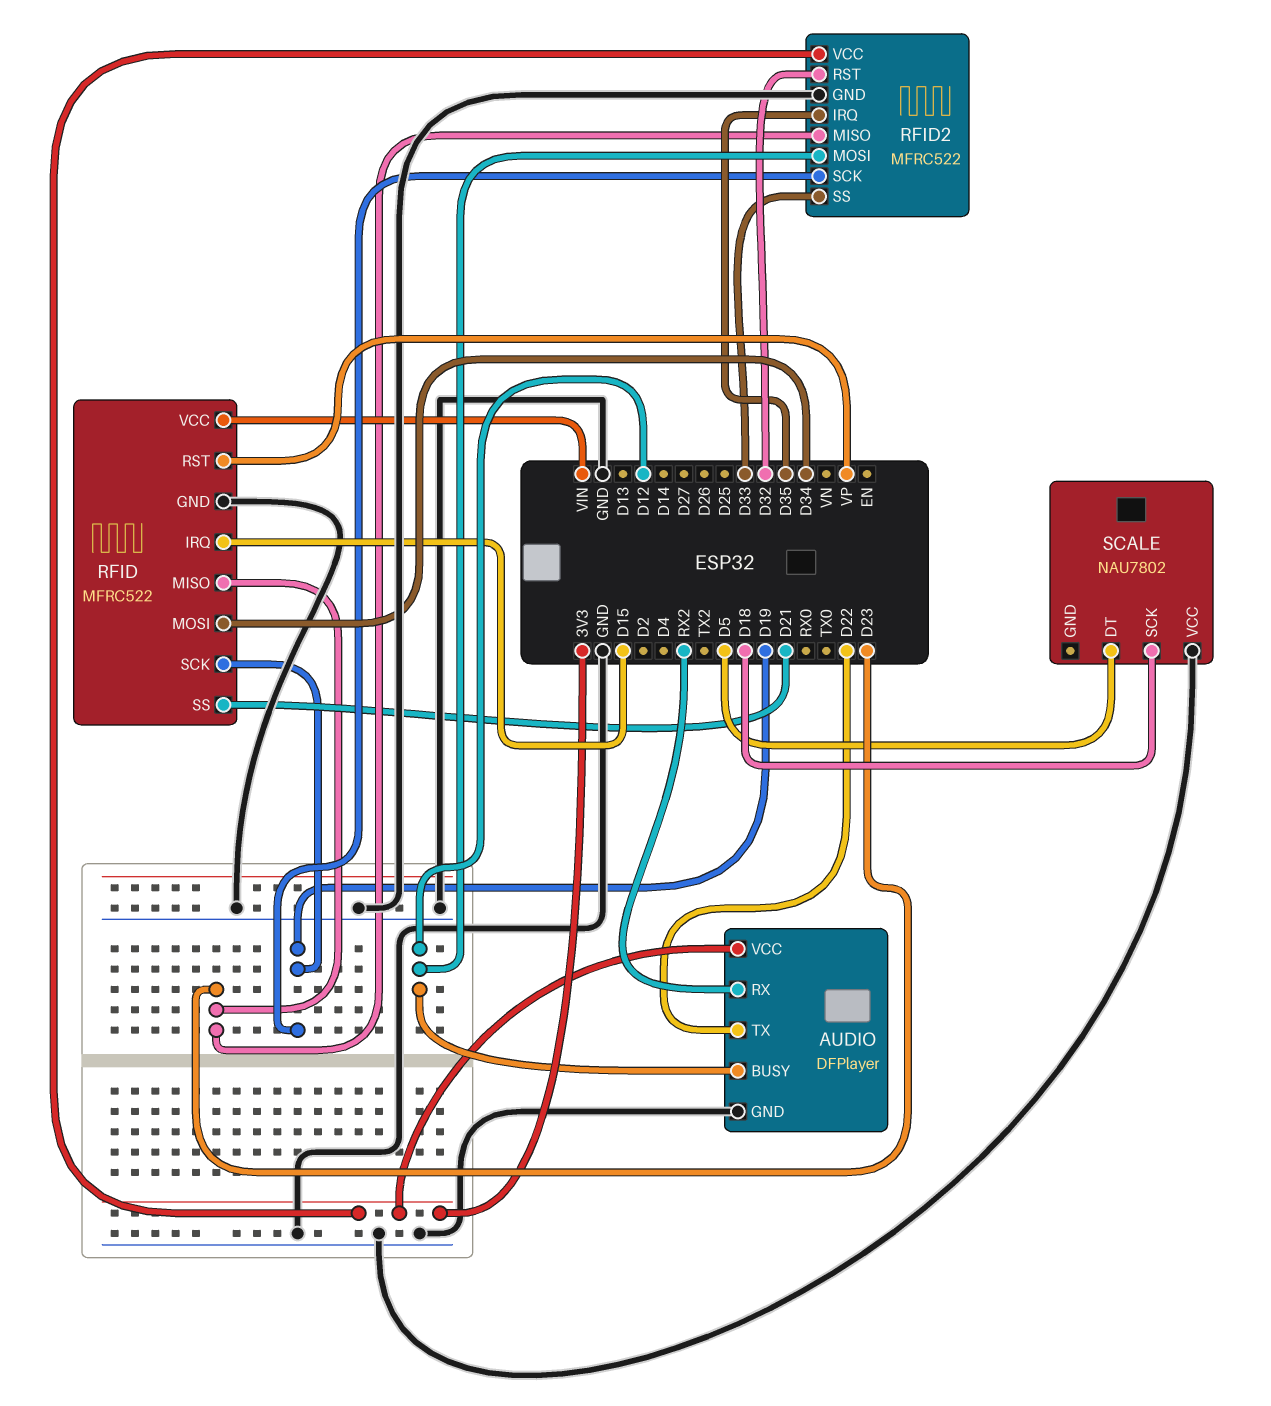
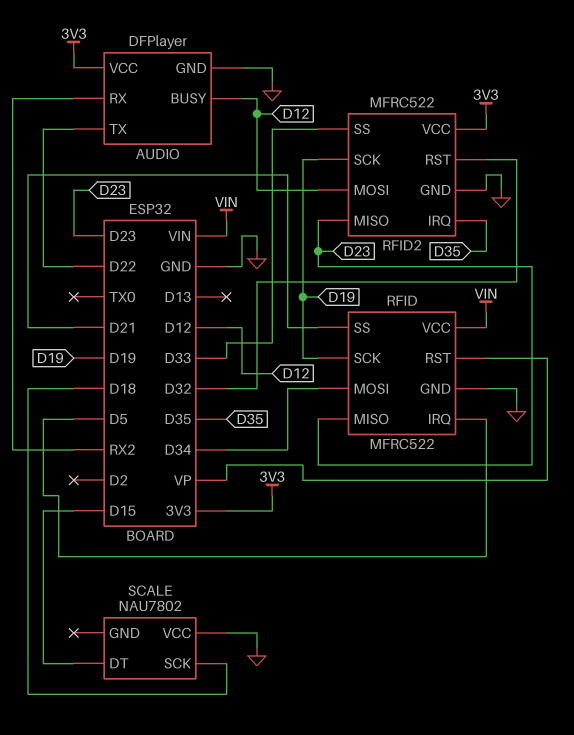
RFID pin IRQ: D15 -> D5
SCALE pin DT: D5 -> D15

